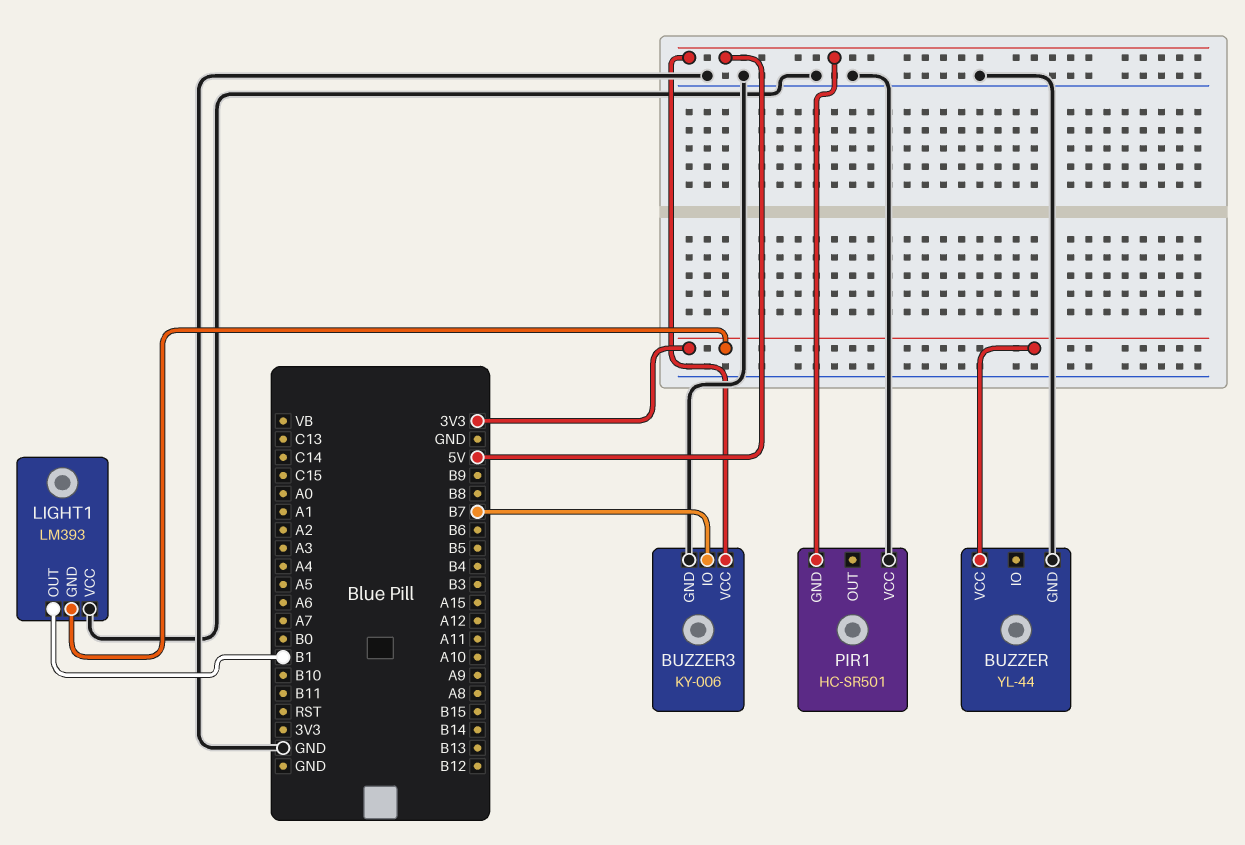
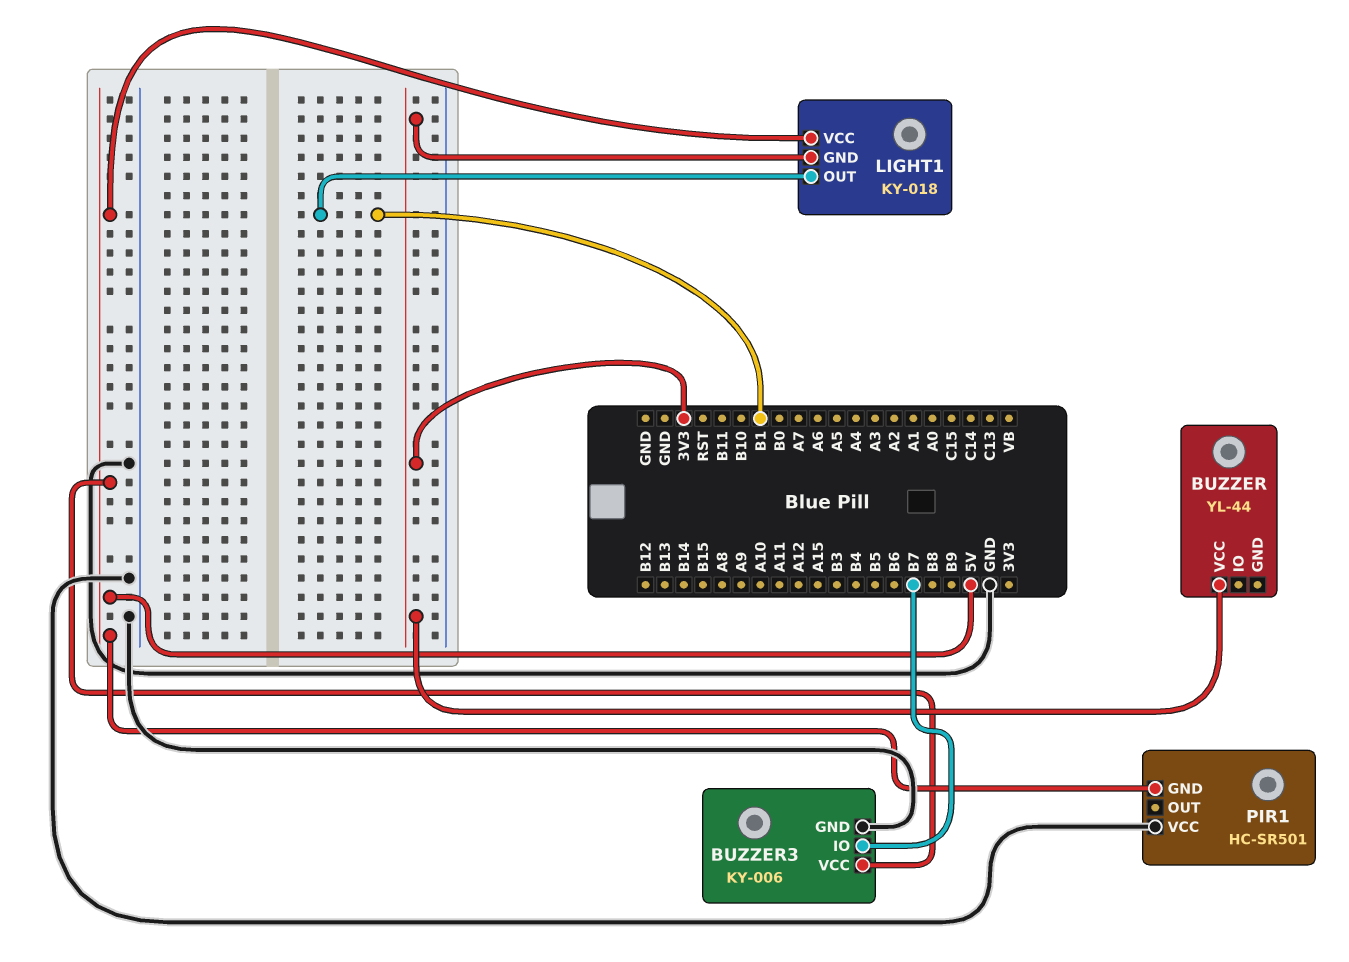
BUZZER pin GND: GND -> none
LIGHT1: LM393 -> KY-018
LIGHT1 pin VCC: GND -> 5V

